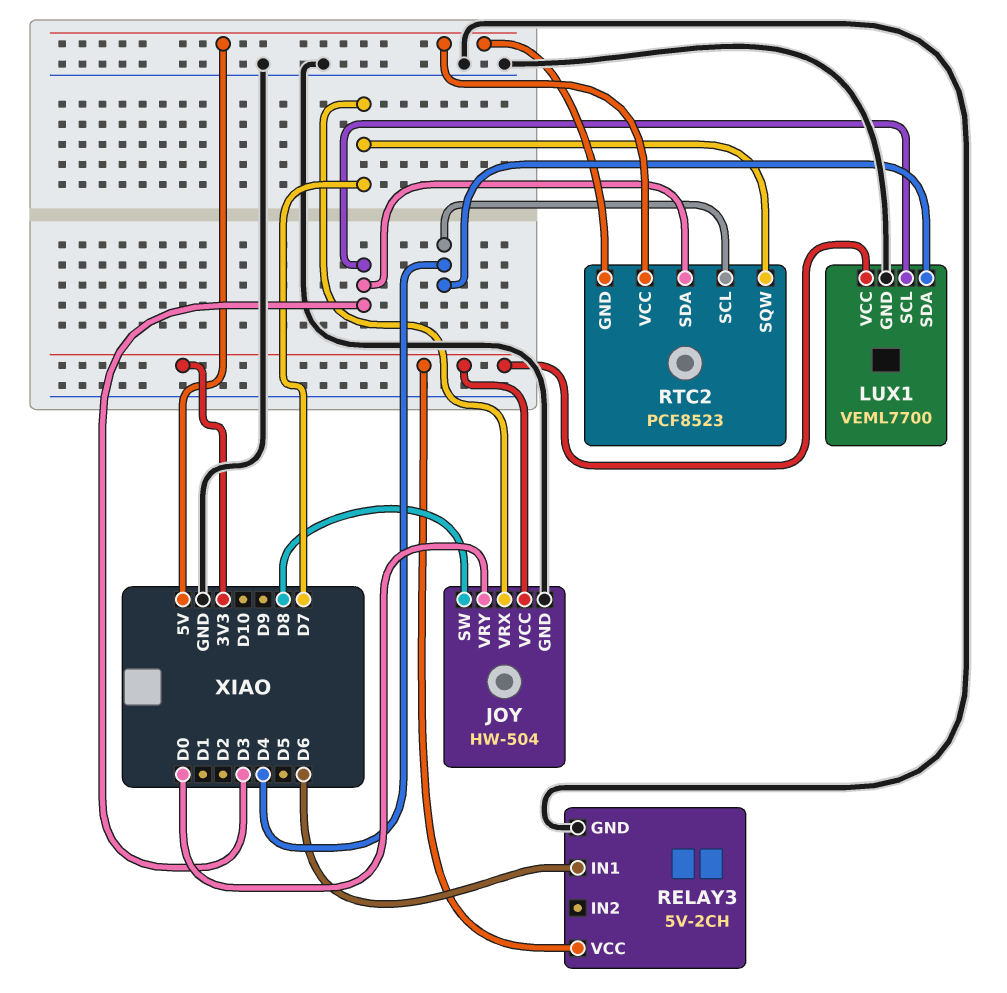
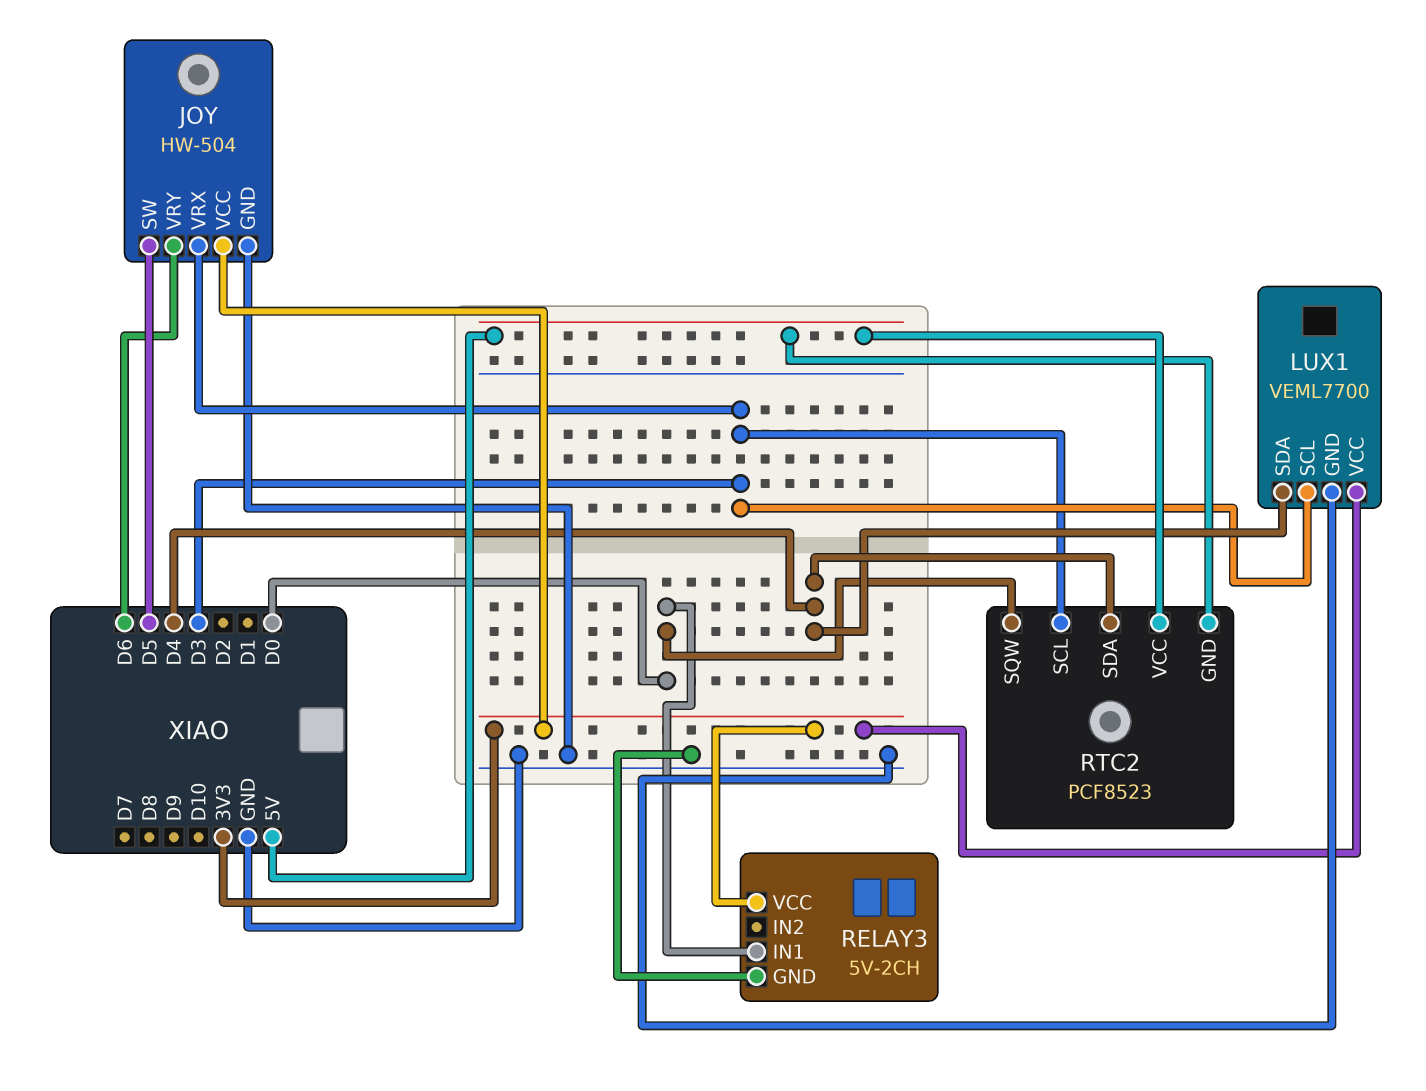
JOY pin SW: D8 -> D5
JOY pin VRX: D7 -> D3
JOY pin VRY: D0 -> D6
RELAY3 pin IN1: D6 -> D0
RTC2 pin SCL: D4 -> D3
RTC2 pin SDA: D3 -> D4
RTC2 pin SQW: D7 -> D0

